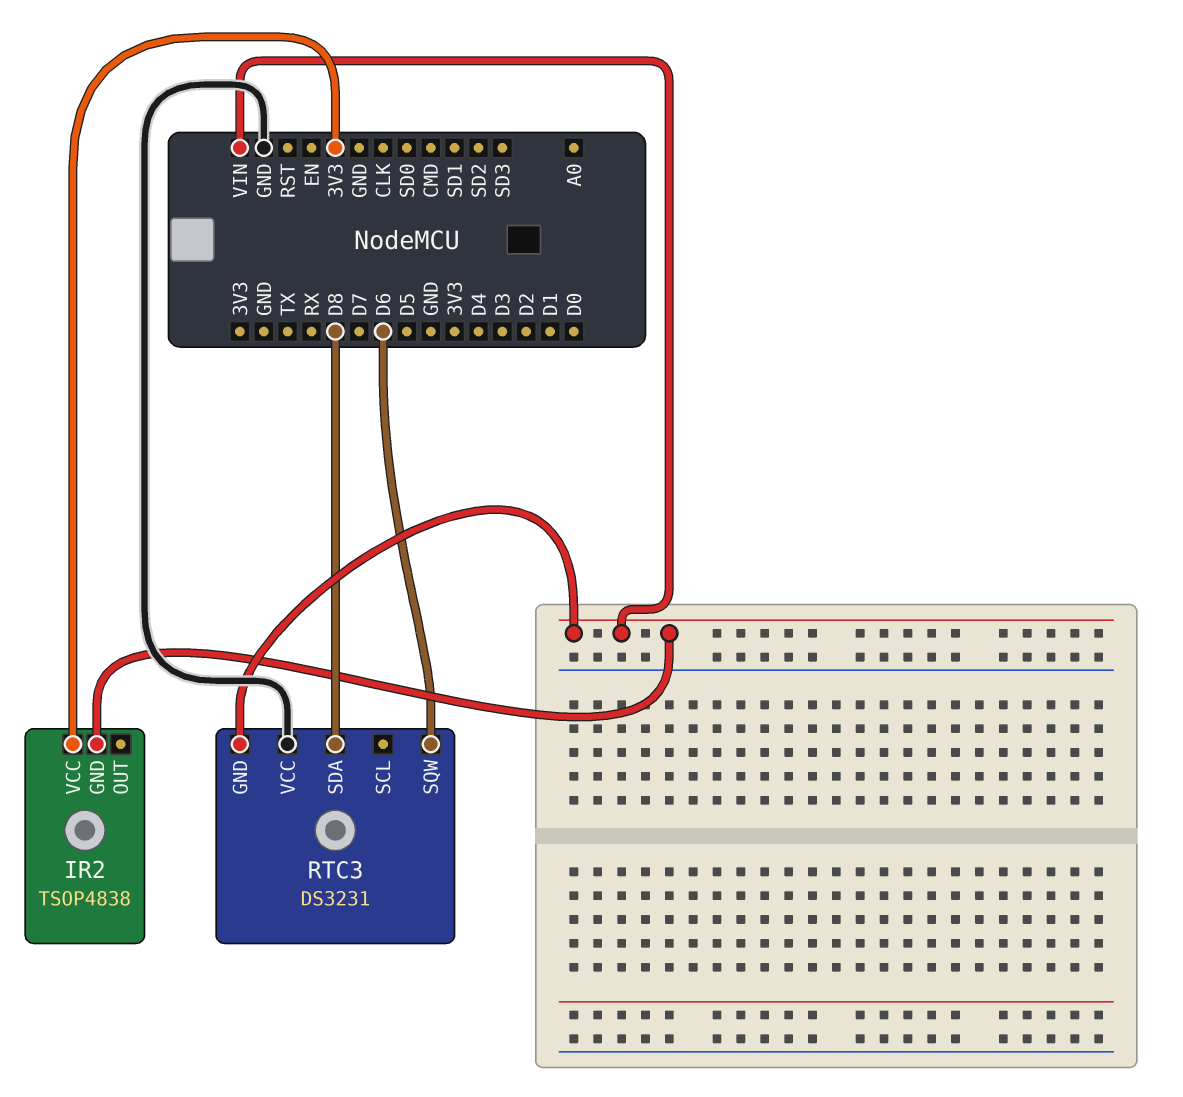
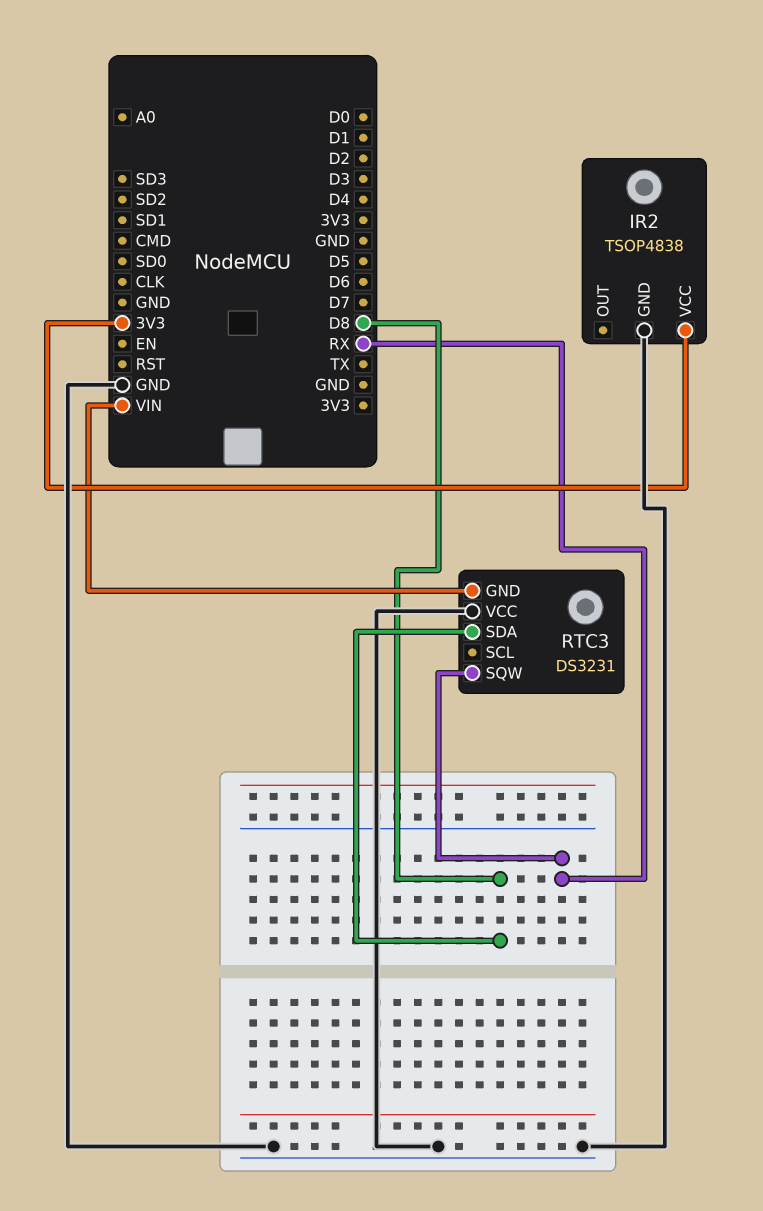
IR2 pin GND: VIN -> GND
RTC3 pin SQW: D6 -> RX

